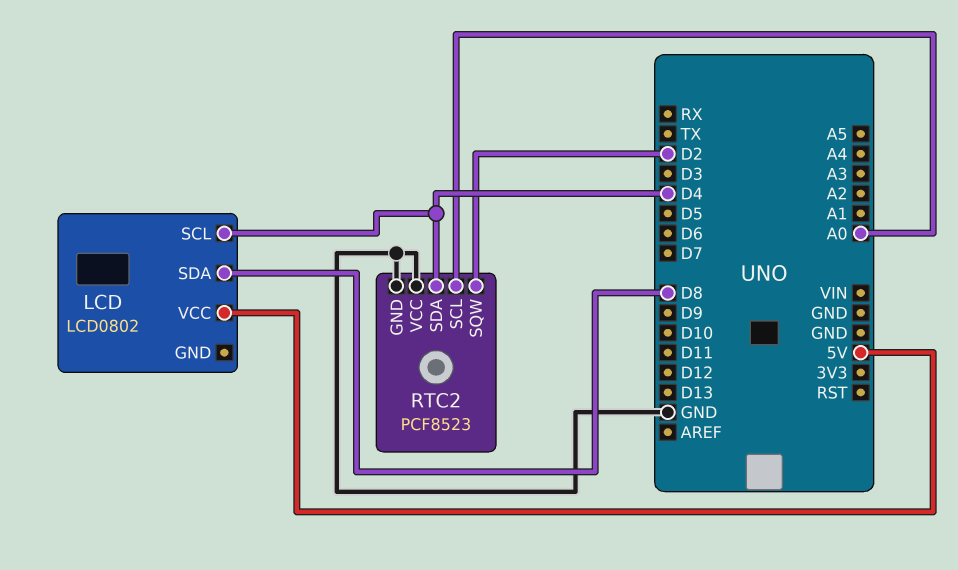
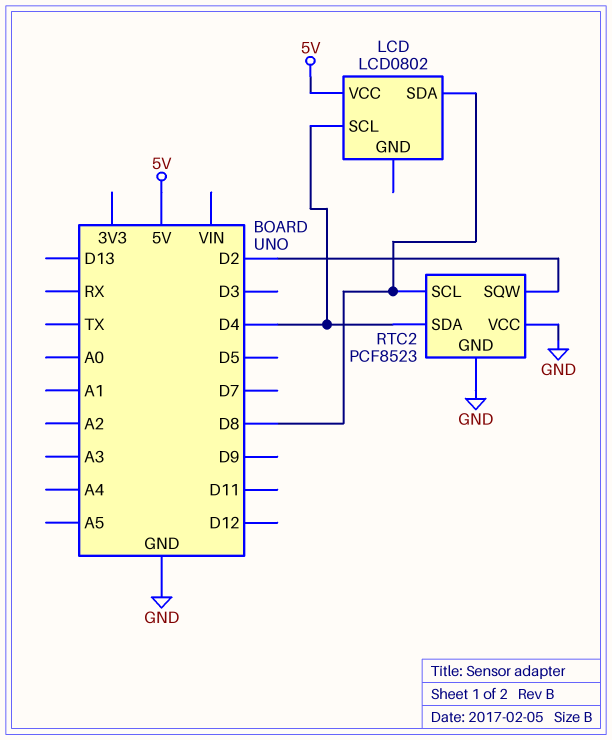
RTC2 pin SCL: A0 -> D8

